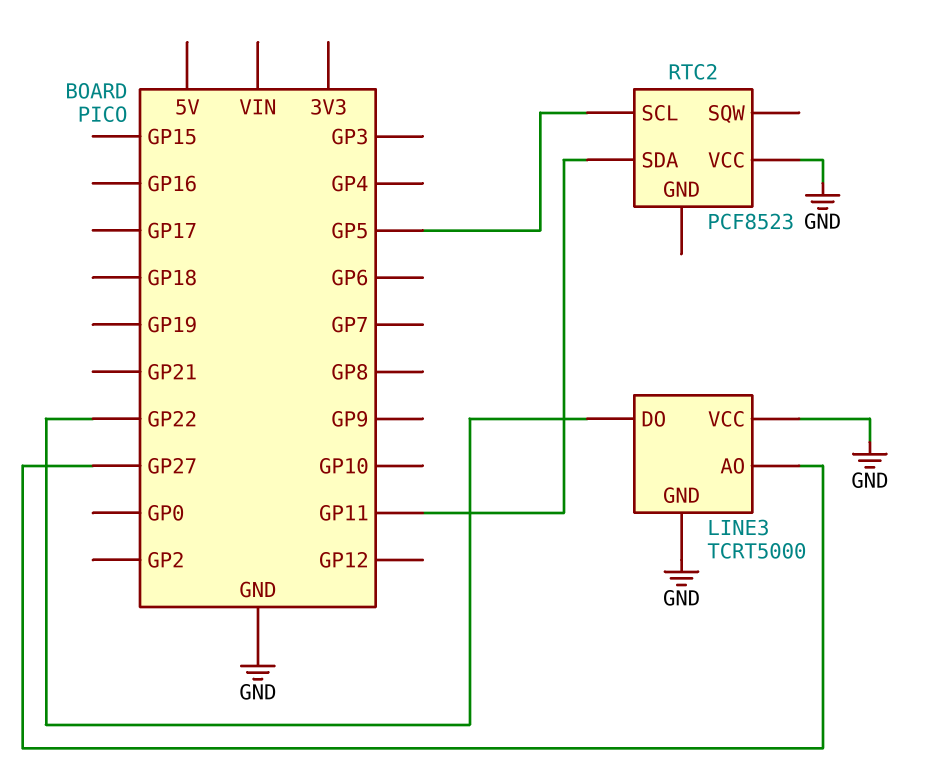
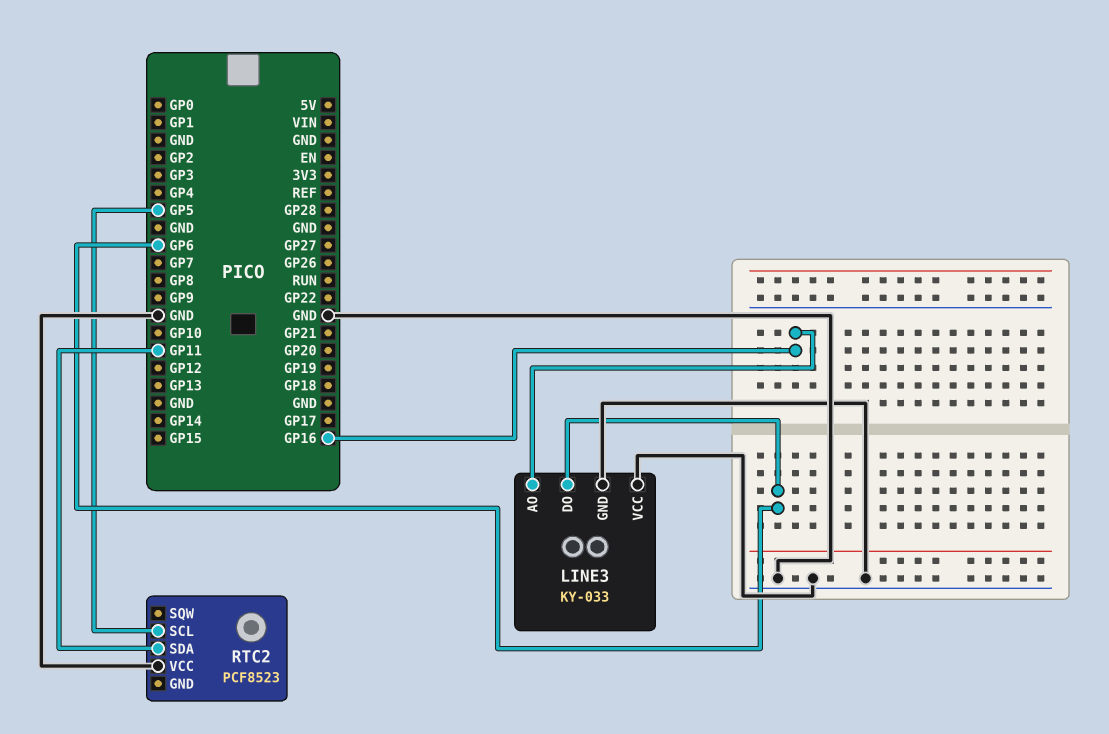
LINE3: TCRT5000 -> KY-033
LINE3 pin AO: GP27 -> GP16
LINE3 pin DO: GP22 -> GP6

